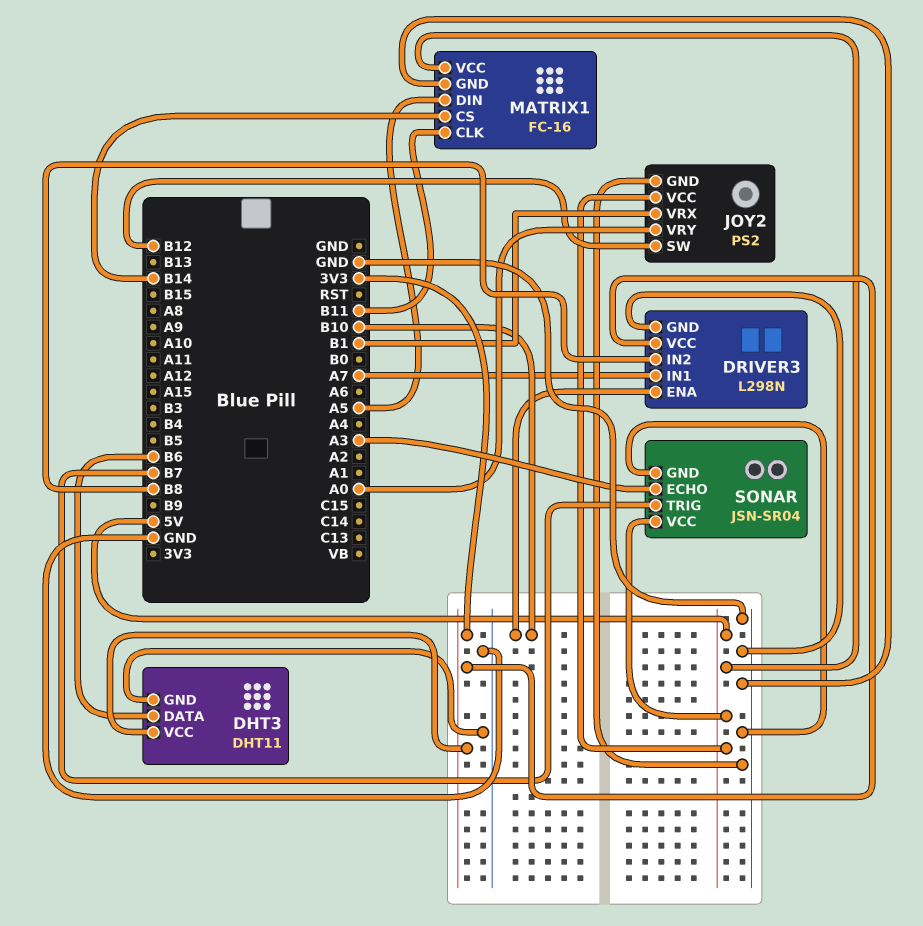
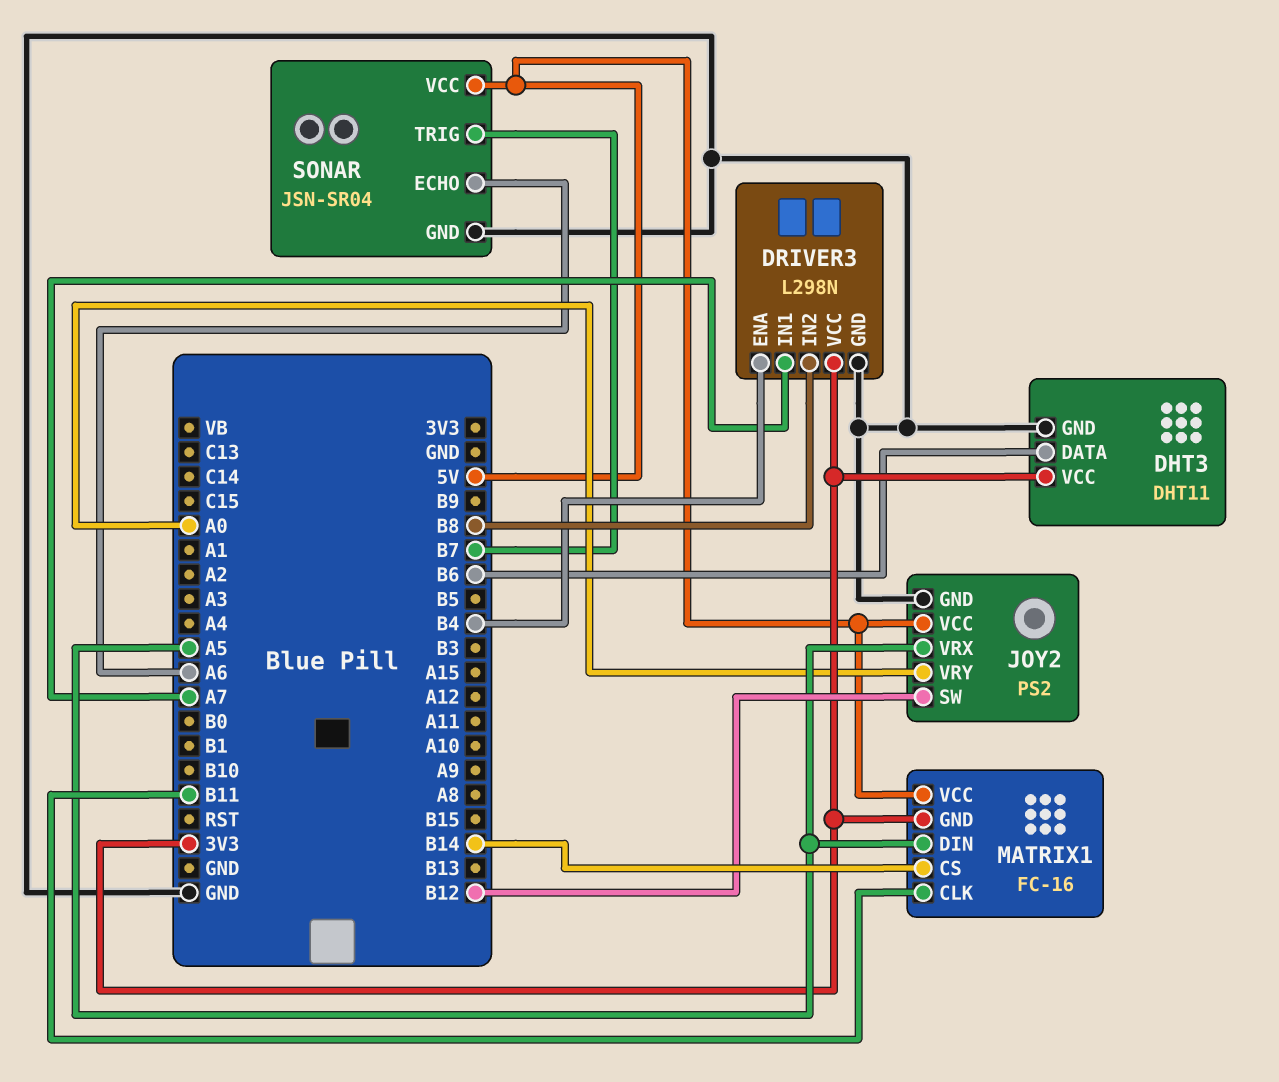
DRIVER3 pin ENA: B10 -> B4
JOY2 pin VRX: B1 -> A5
MATRIX1 pin GND: GND -> 3V3
SONAR pin ECHO: A3 -> A6

